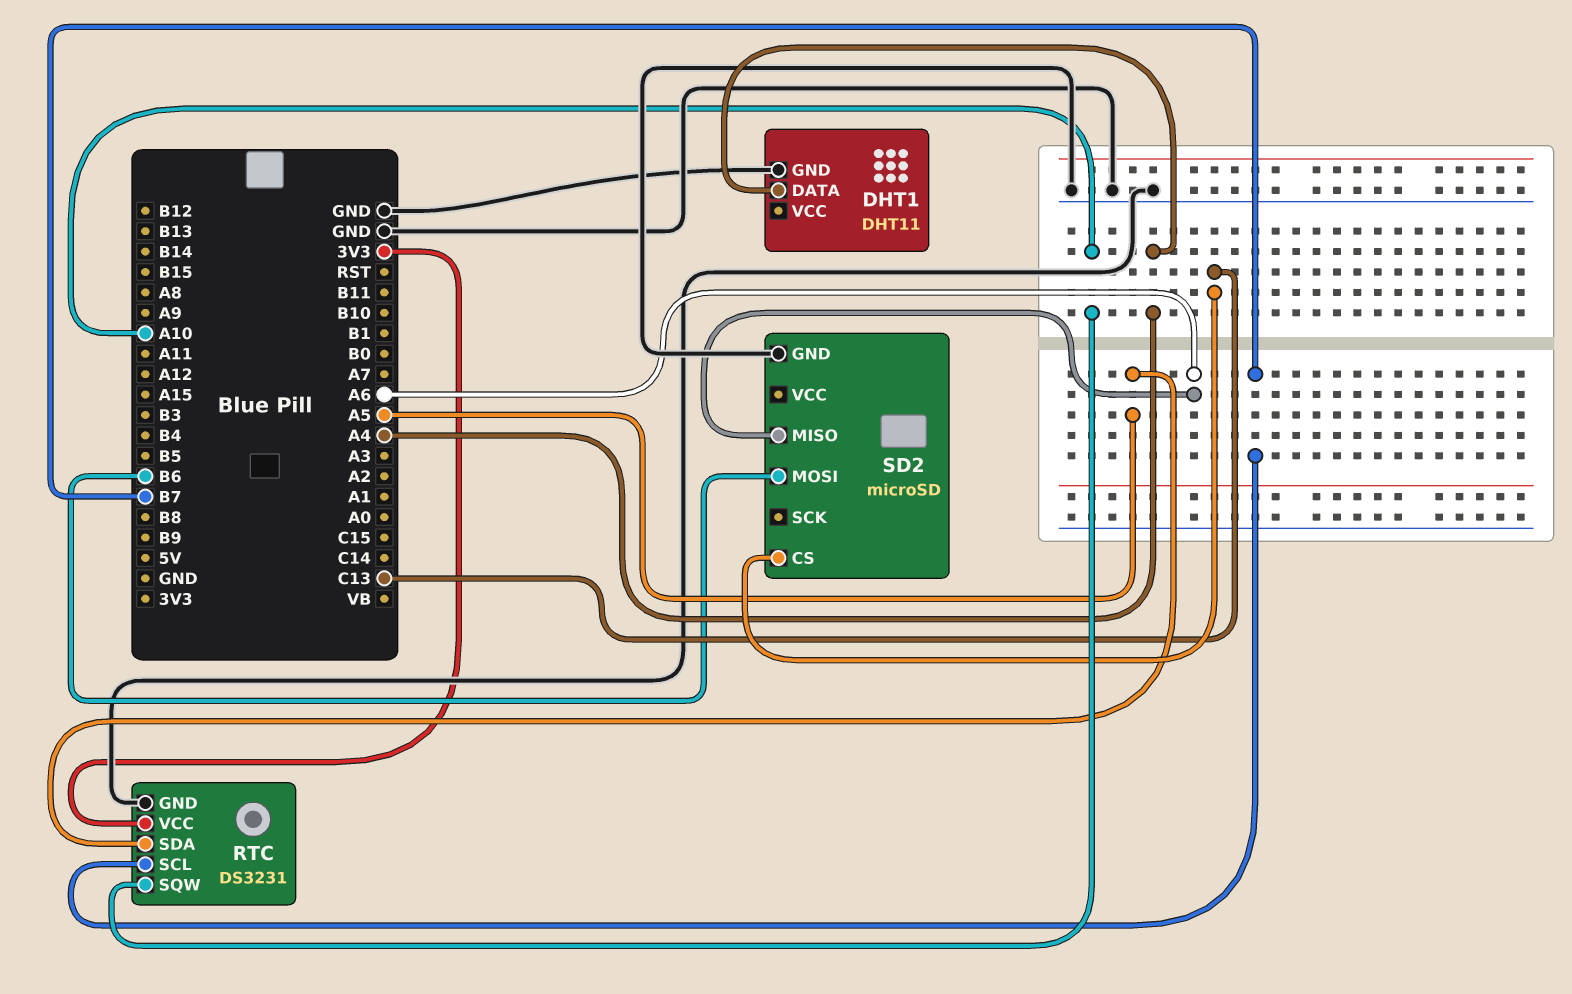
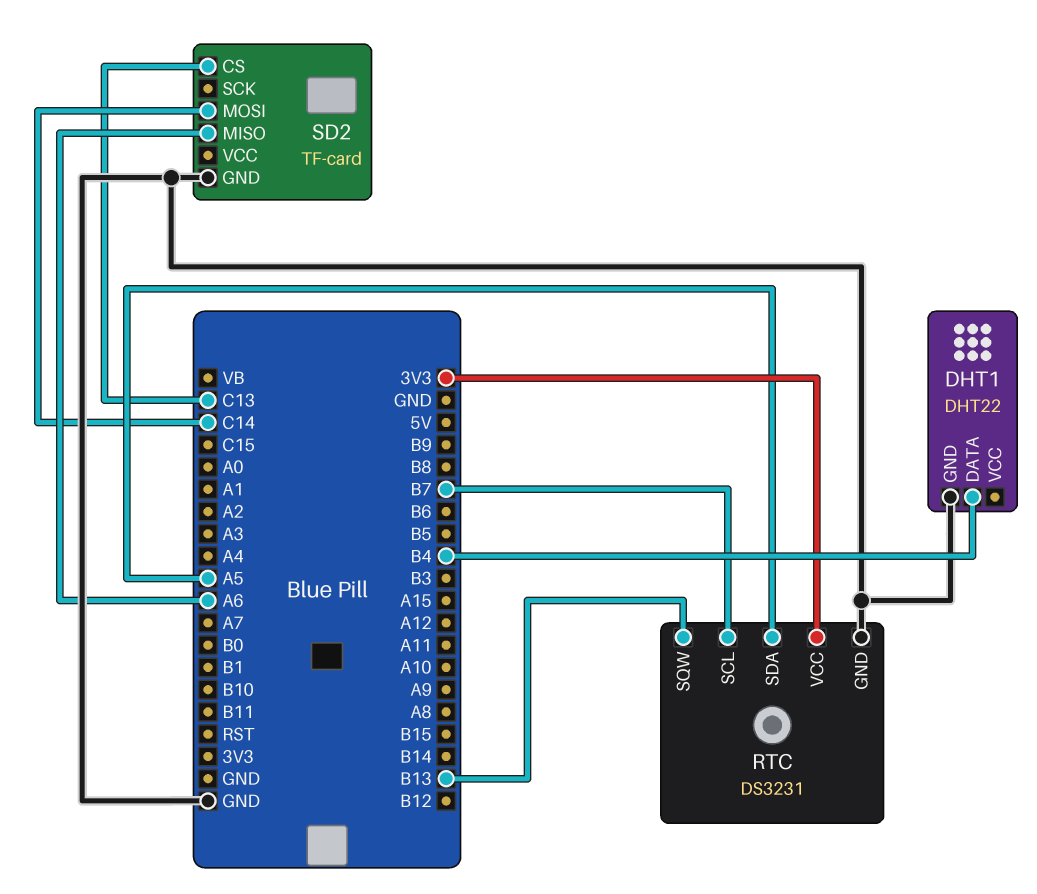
DHT1: DHT11 -> DHT22
DHT1 pin DATA: A4 -> B4
RTC pin SQW: A10 -> B13
SD2: microSD -> TF-card
SD2 pin MOSI: B6 -> C14

